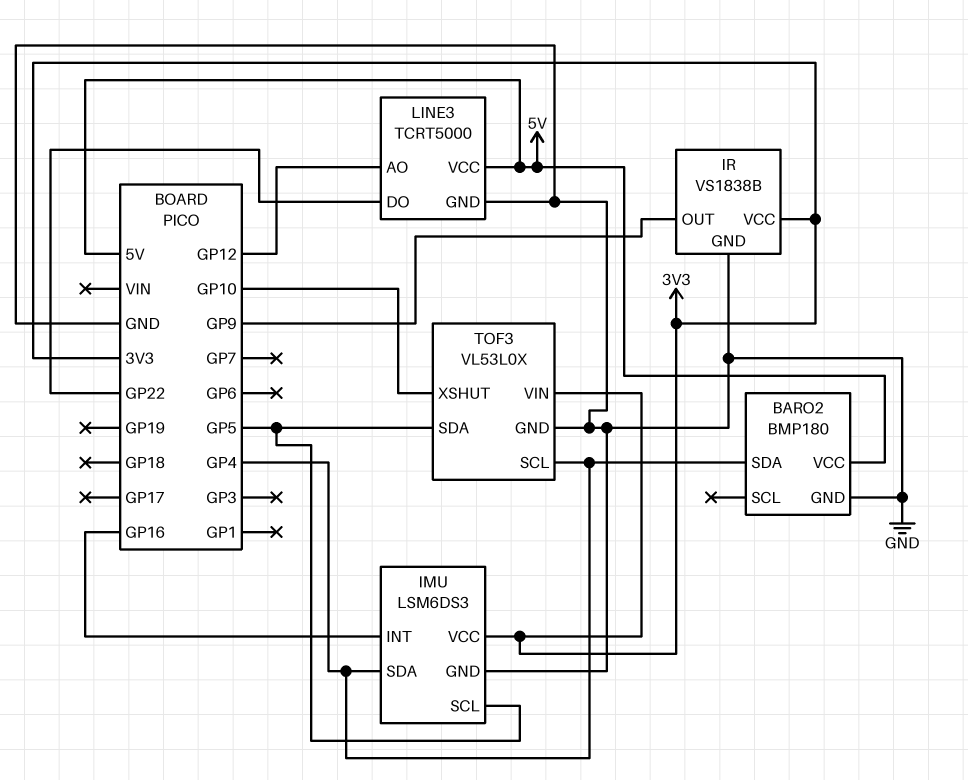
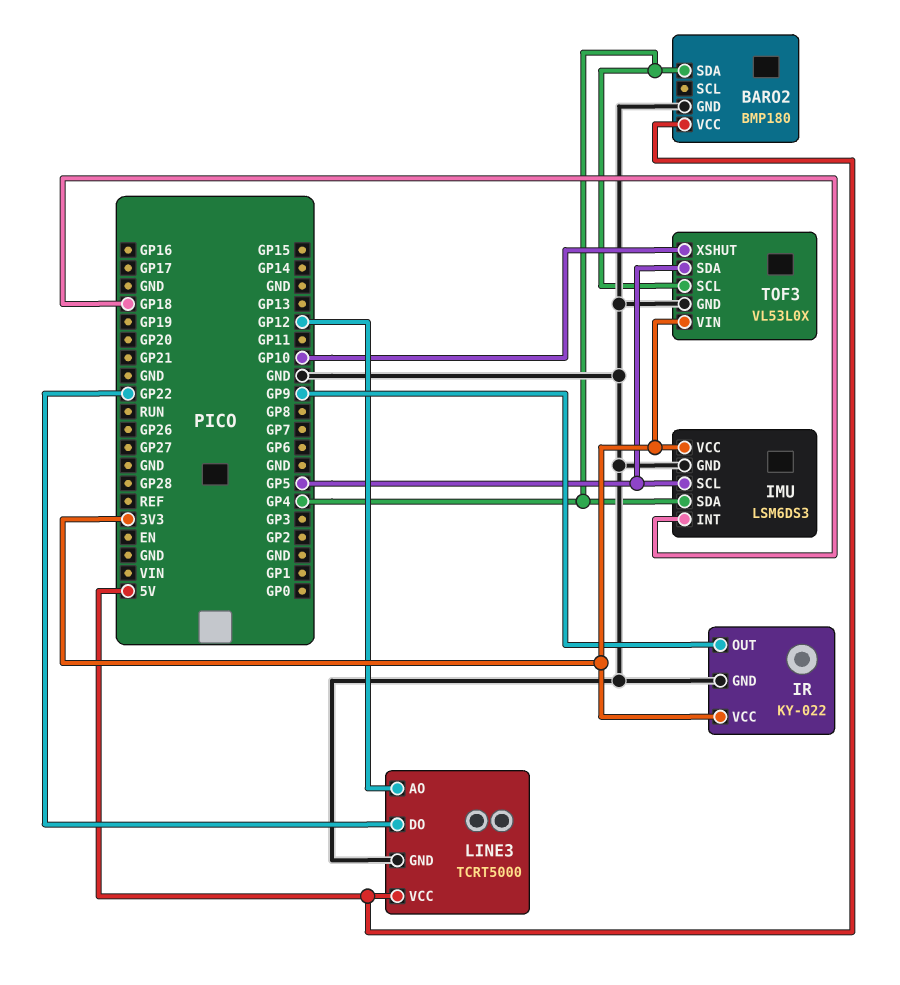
IMU pin INT: GP16 -> GP18
IR: VS1838B -> KY-022

